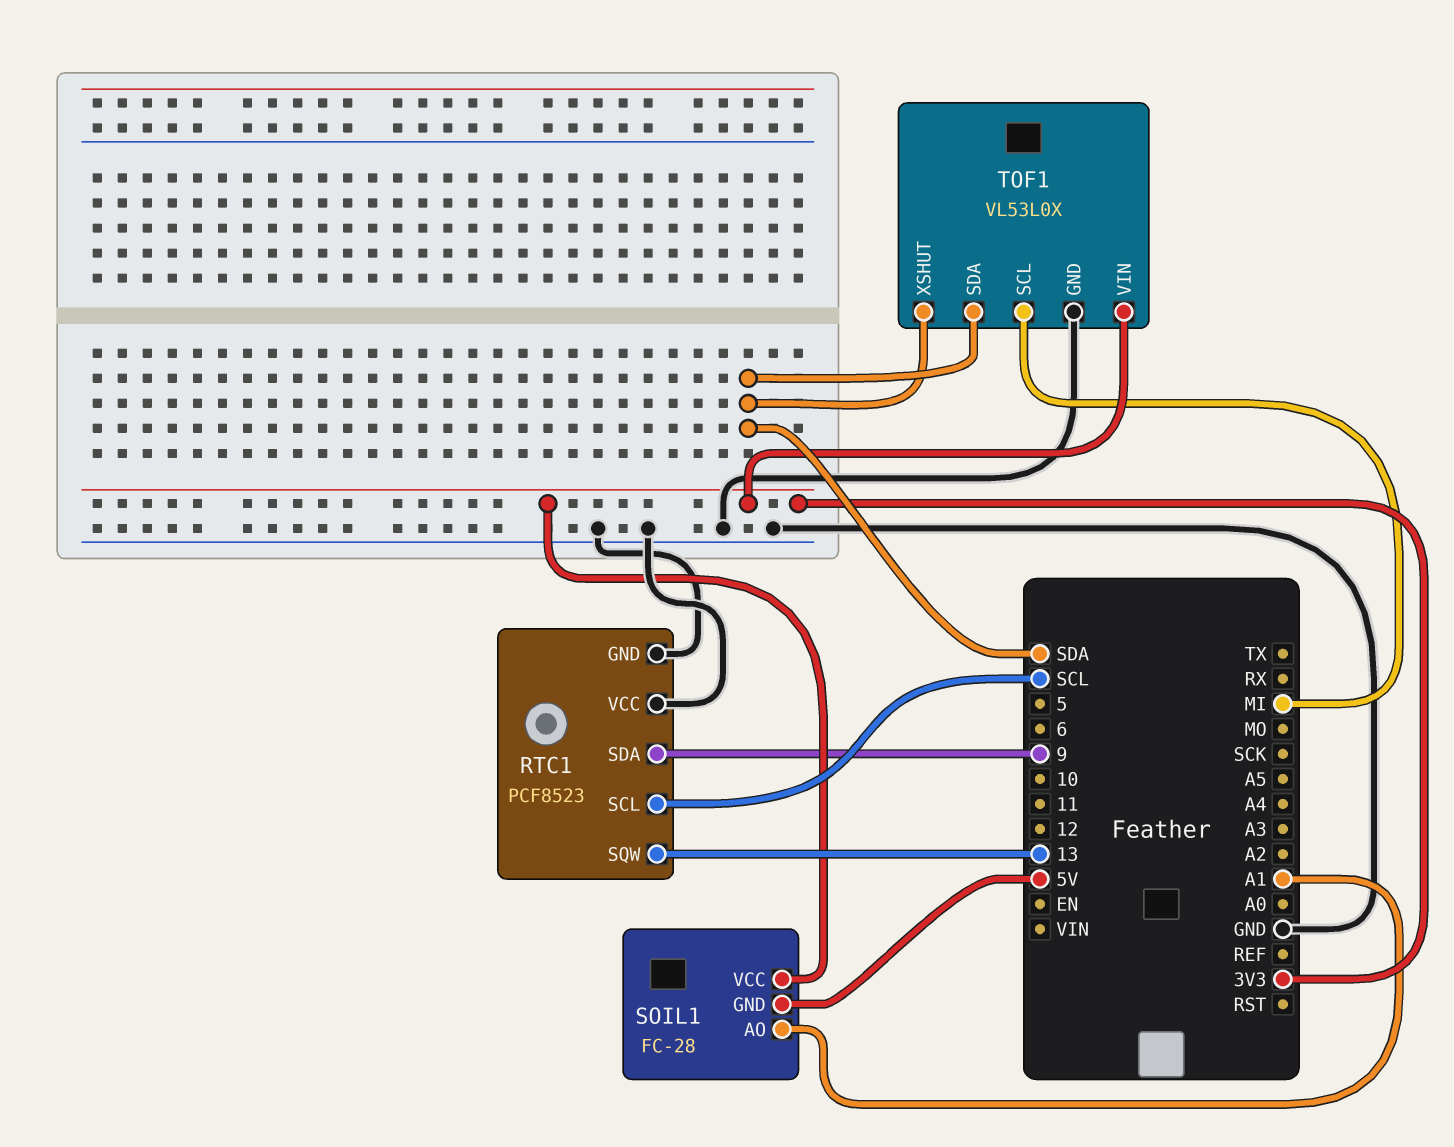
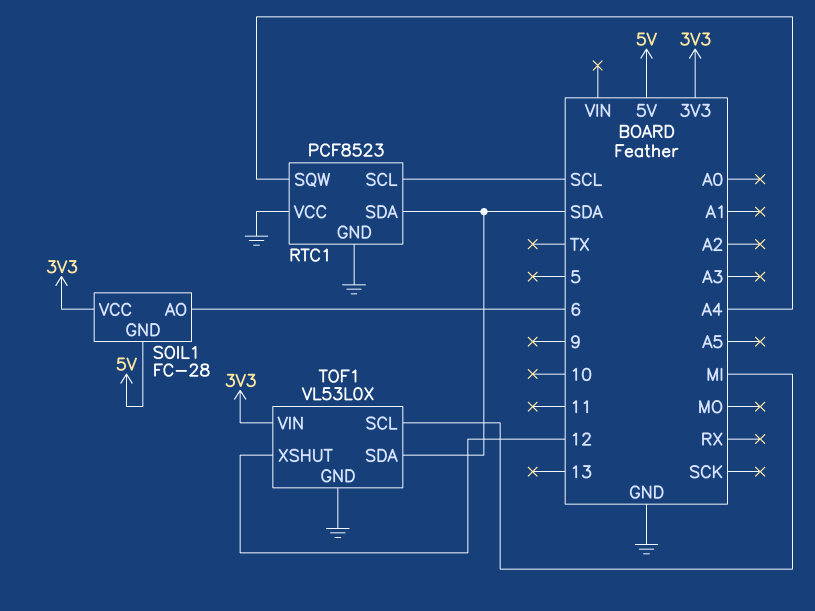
RTC1 pin SDA: 9 -> SDA
RTC1 pin SQW: 13 -> A4
SOIL1 pin AO: A1 -> 6
TOF1 pin XSHUT: SDA -> 12

